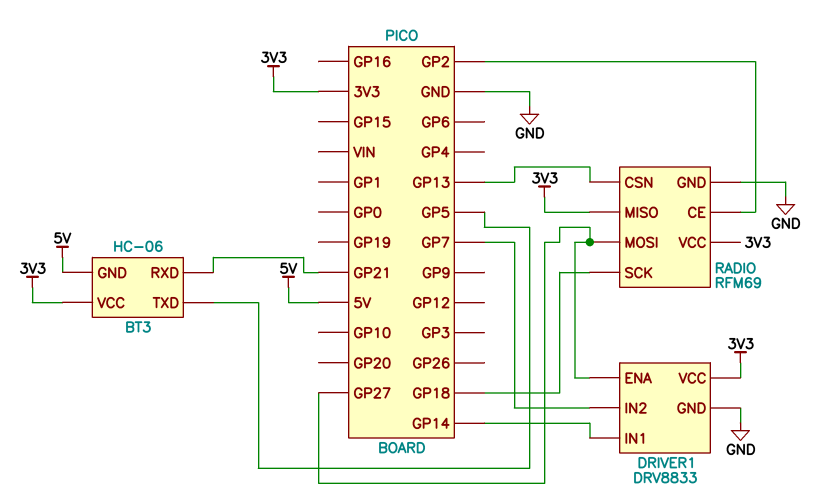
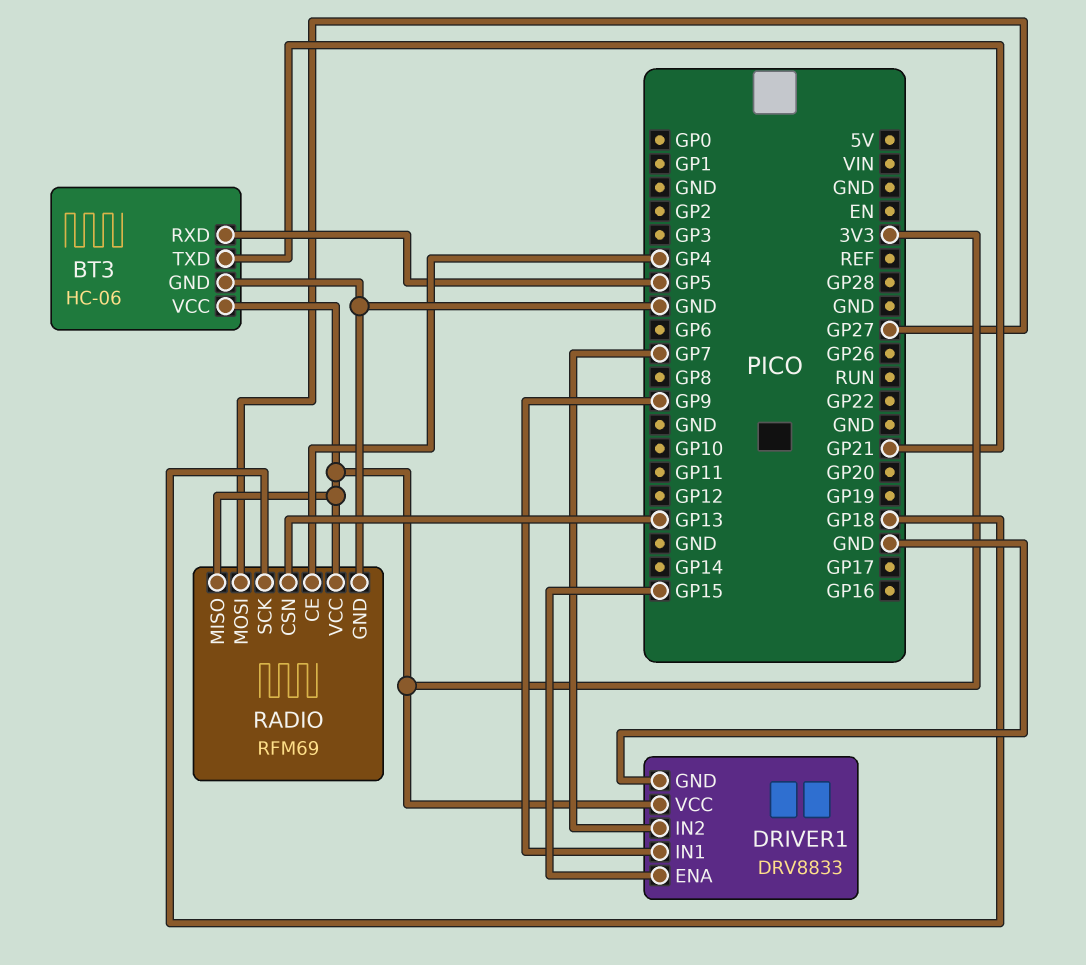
BT3 pin GND: 5V -> GND
BT3 pin RXD: GP21 -> GP5
BT3 pin TXD: GP5 -> GP21
DRIVER1 pin ENA: GP27 -> GP15
DRIVER1 pin IN1: GP14 -> GP9
RADIO pin CE: GP2 -> GP4

